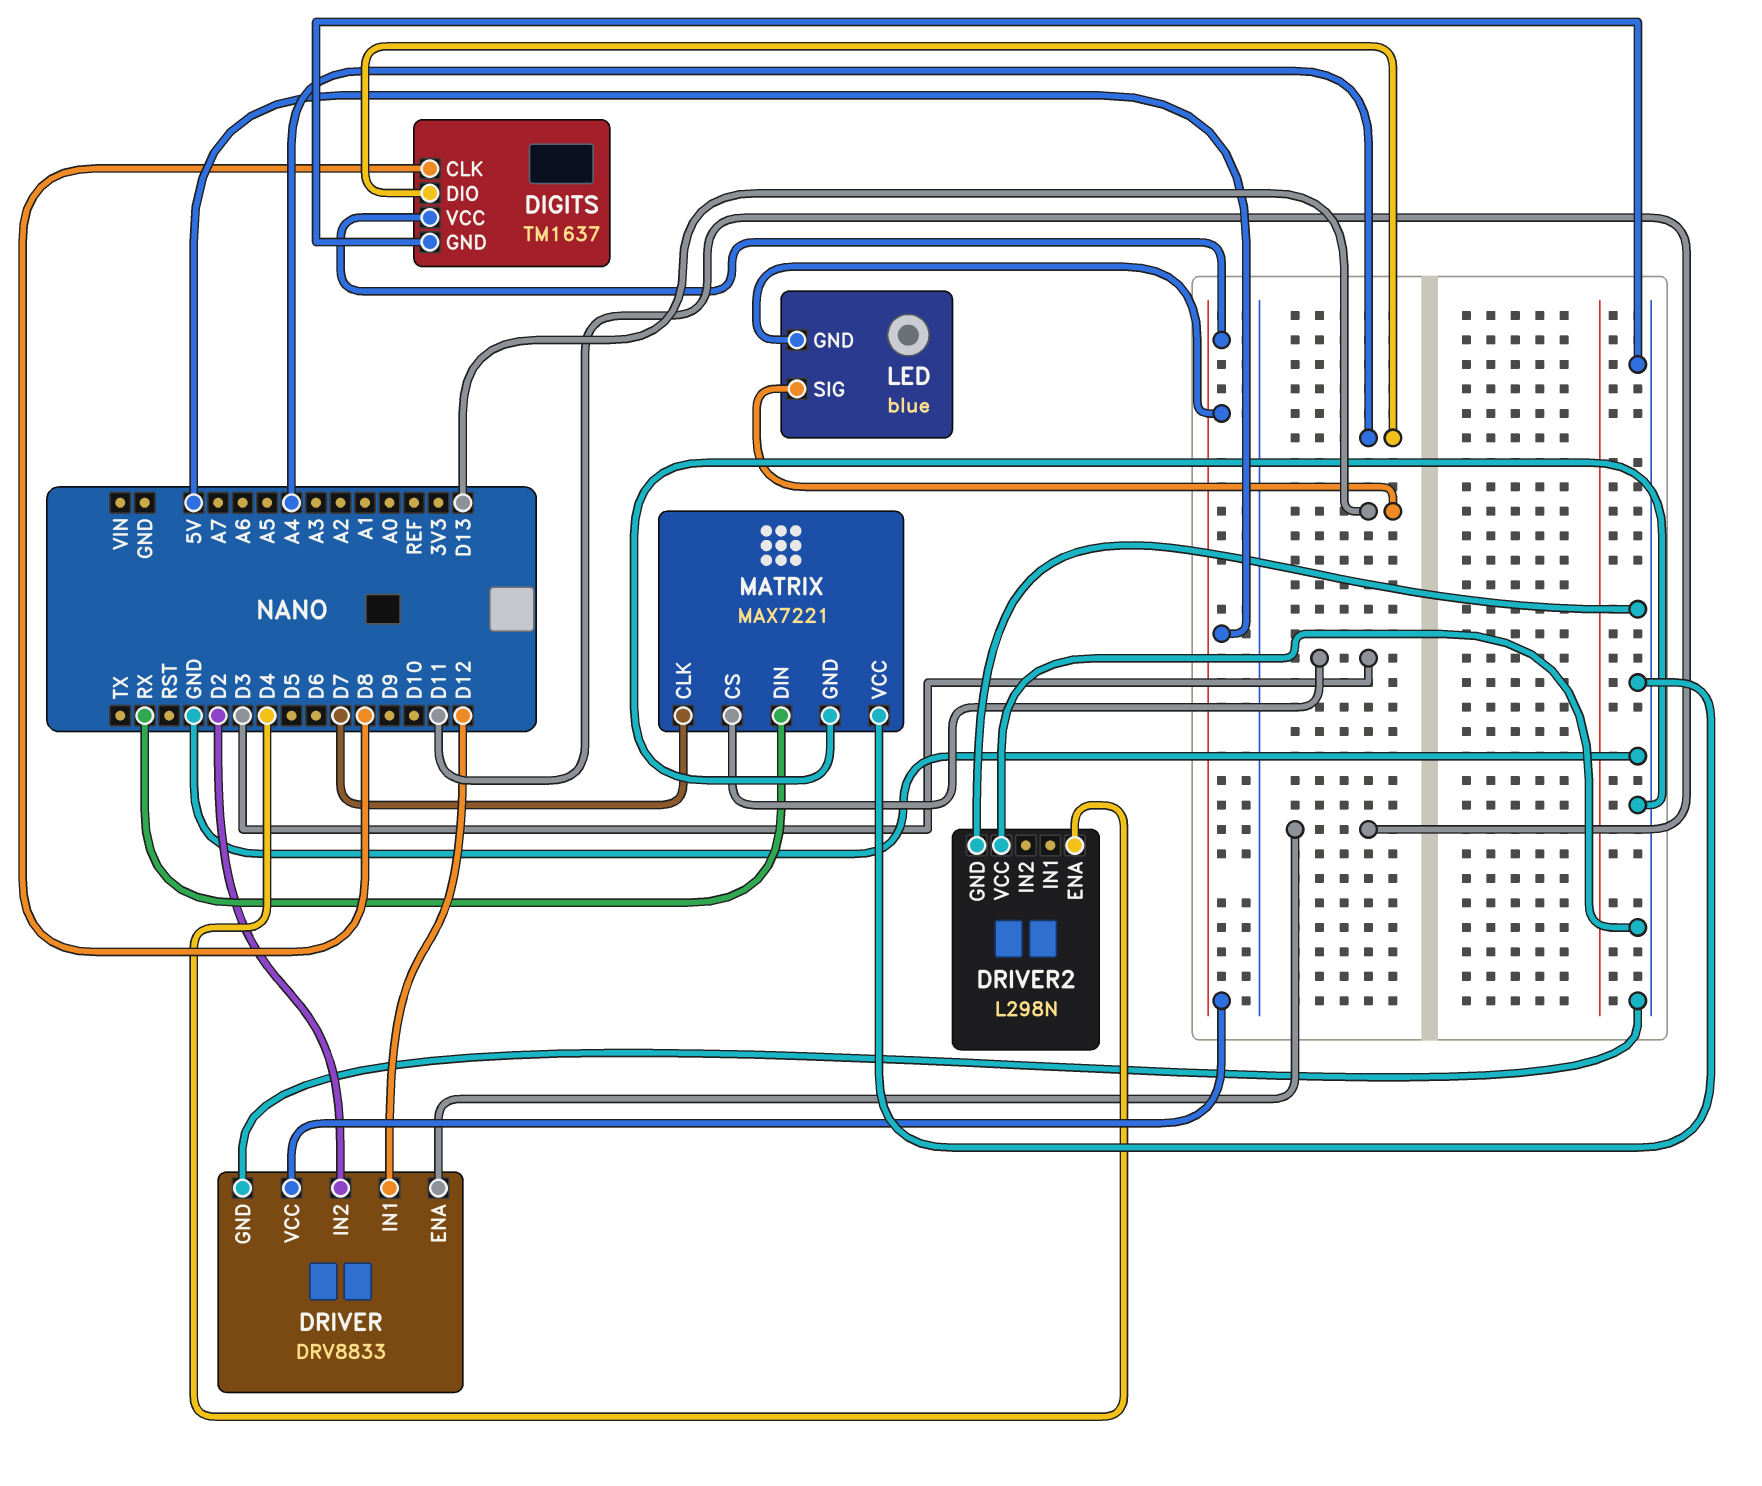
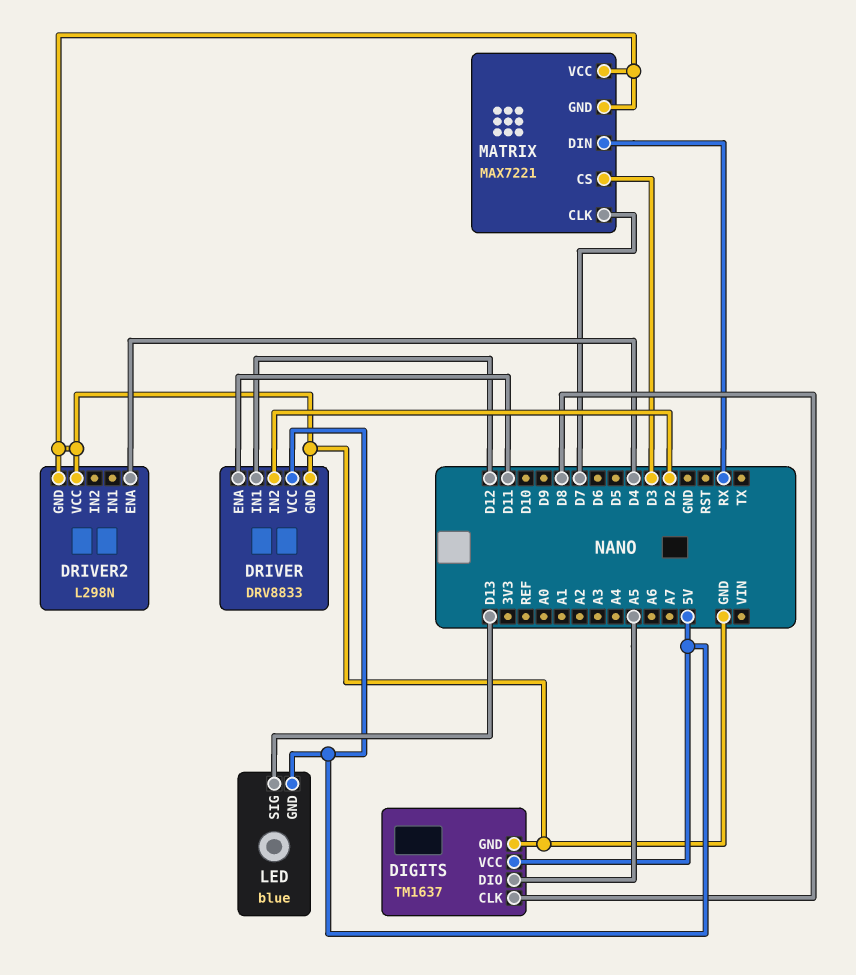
DIGITS pin DIO: A4 -> A5

